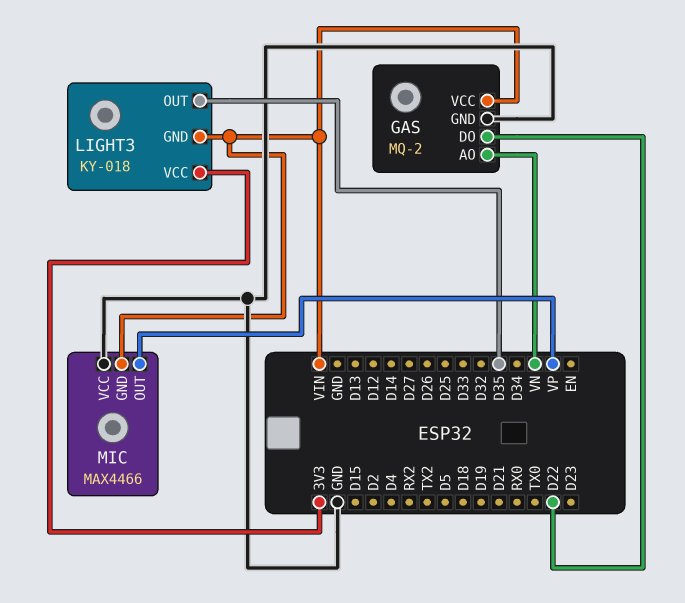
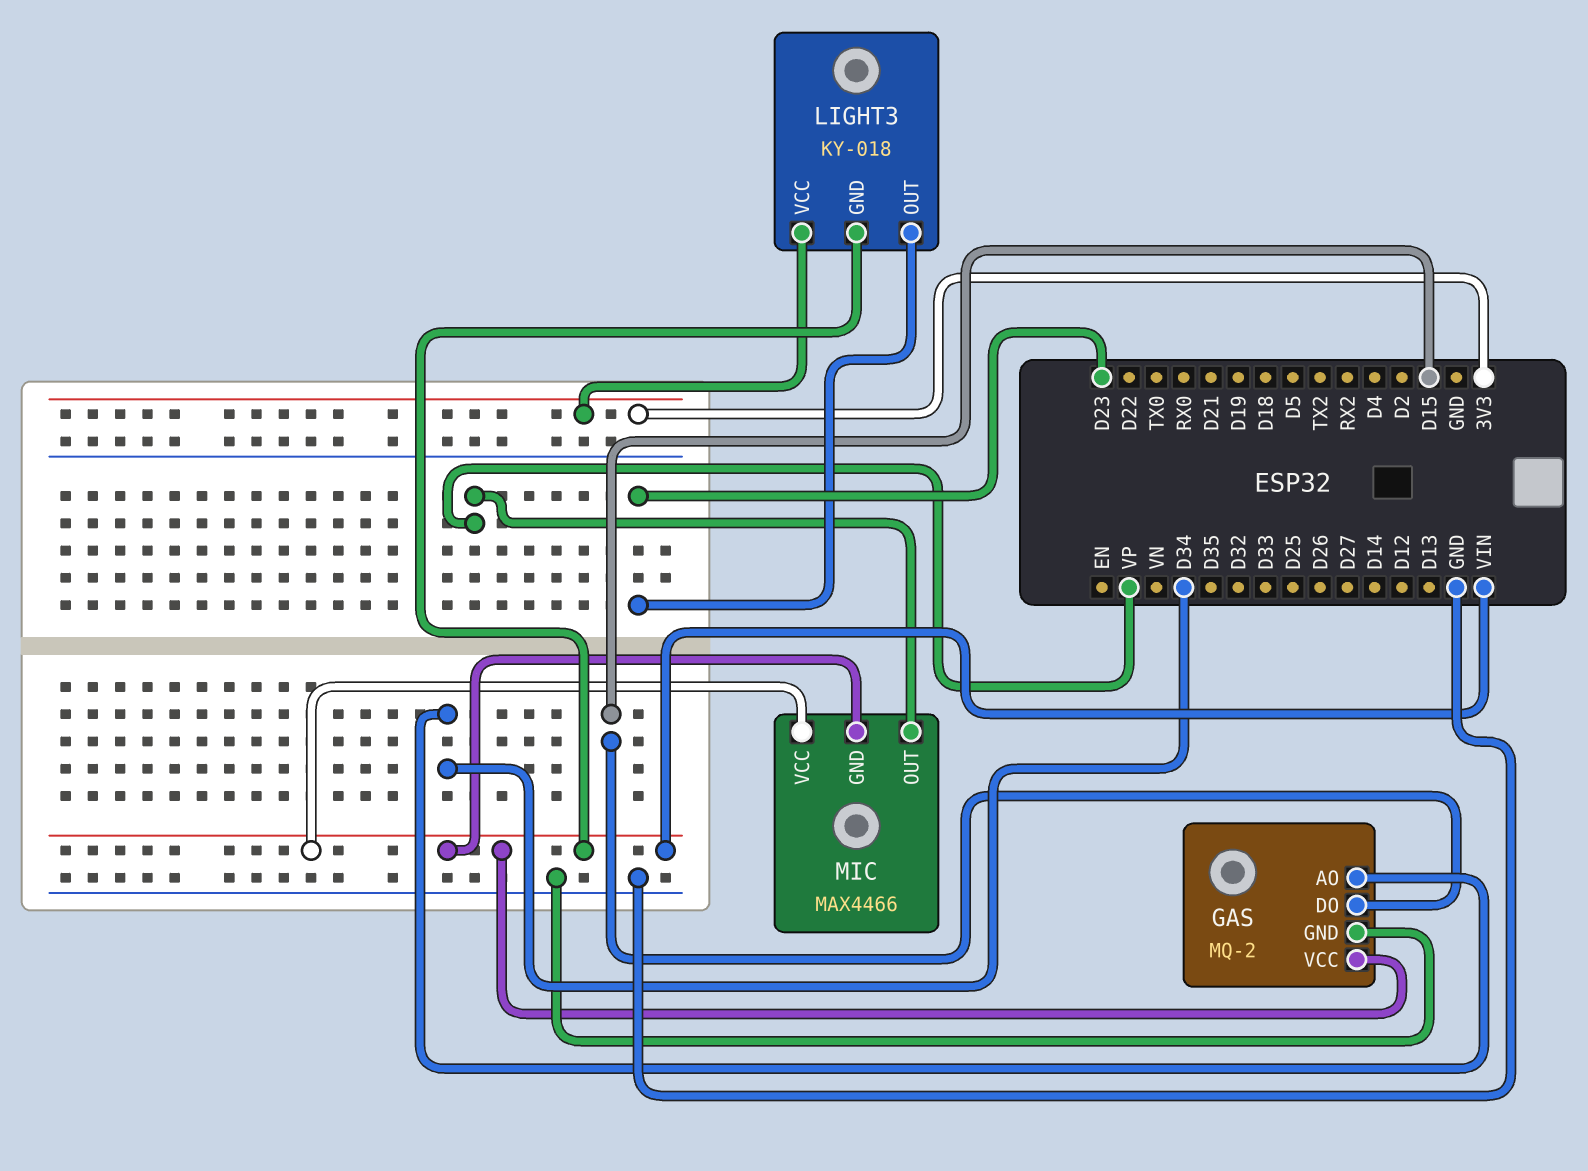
GAS pin AO: VN -> D34
GAS pin DO: D22 -> D15
LIGHT3 pin OUT: D35 -> D23
MIC pin VCC: GND -> VIN

